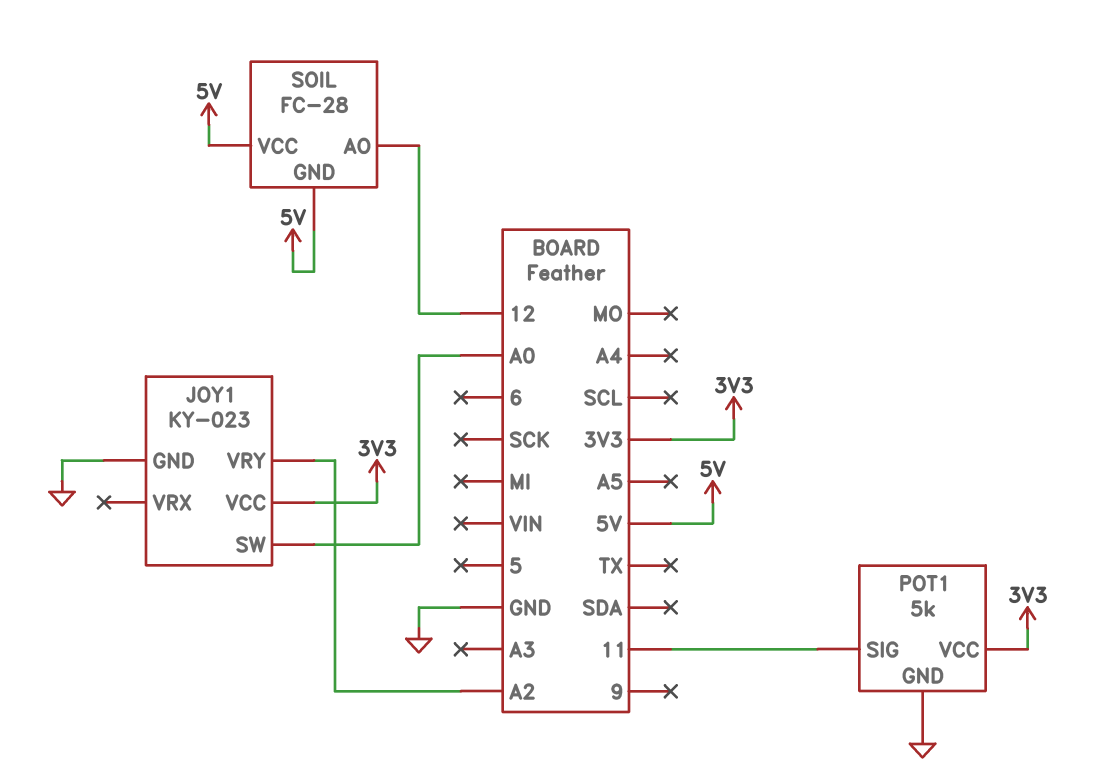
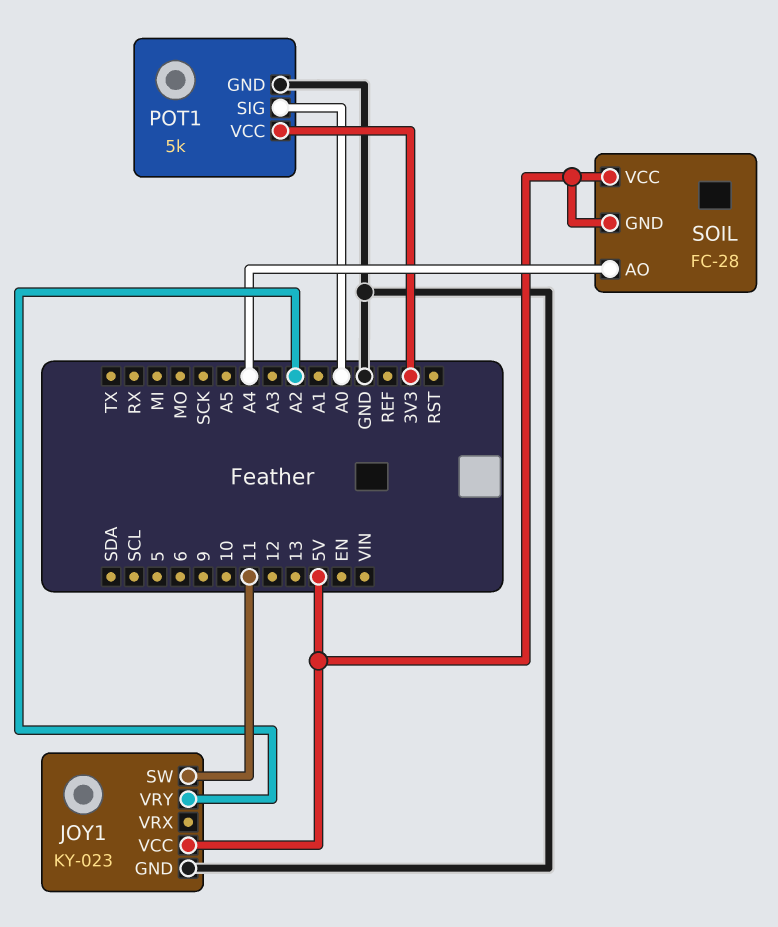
JOY1 pin SW: A0 -> 11
JOY1 pin VCC: 3V3 -> 5V
POT1 pin SIG: 11 -> A0
SOIL pin AO: 12 -> A4

